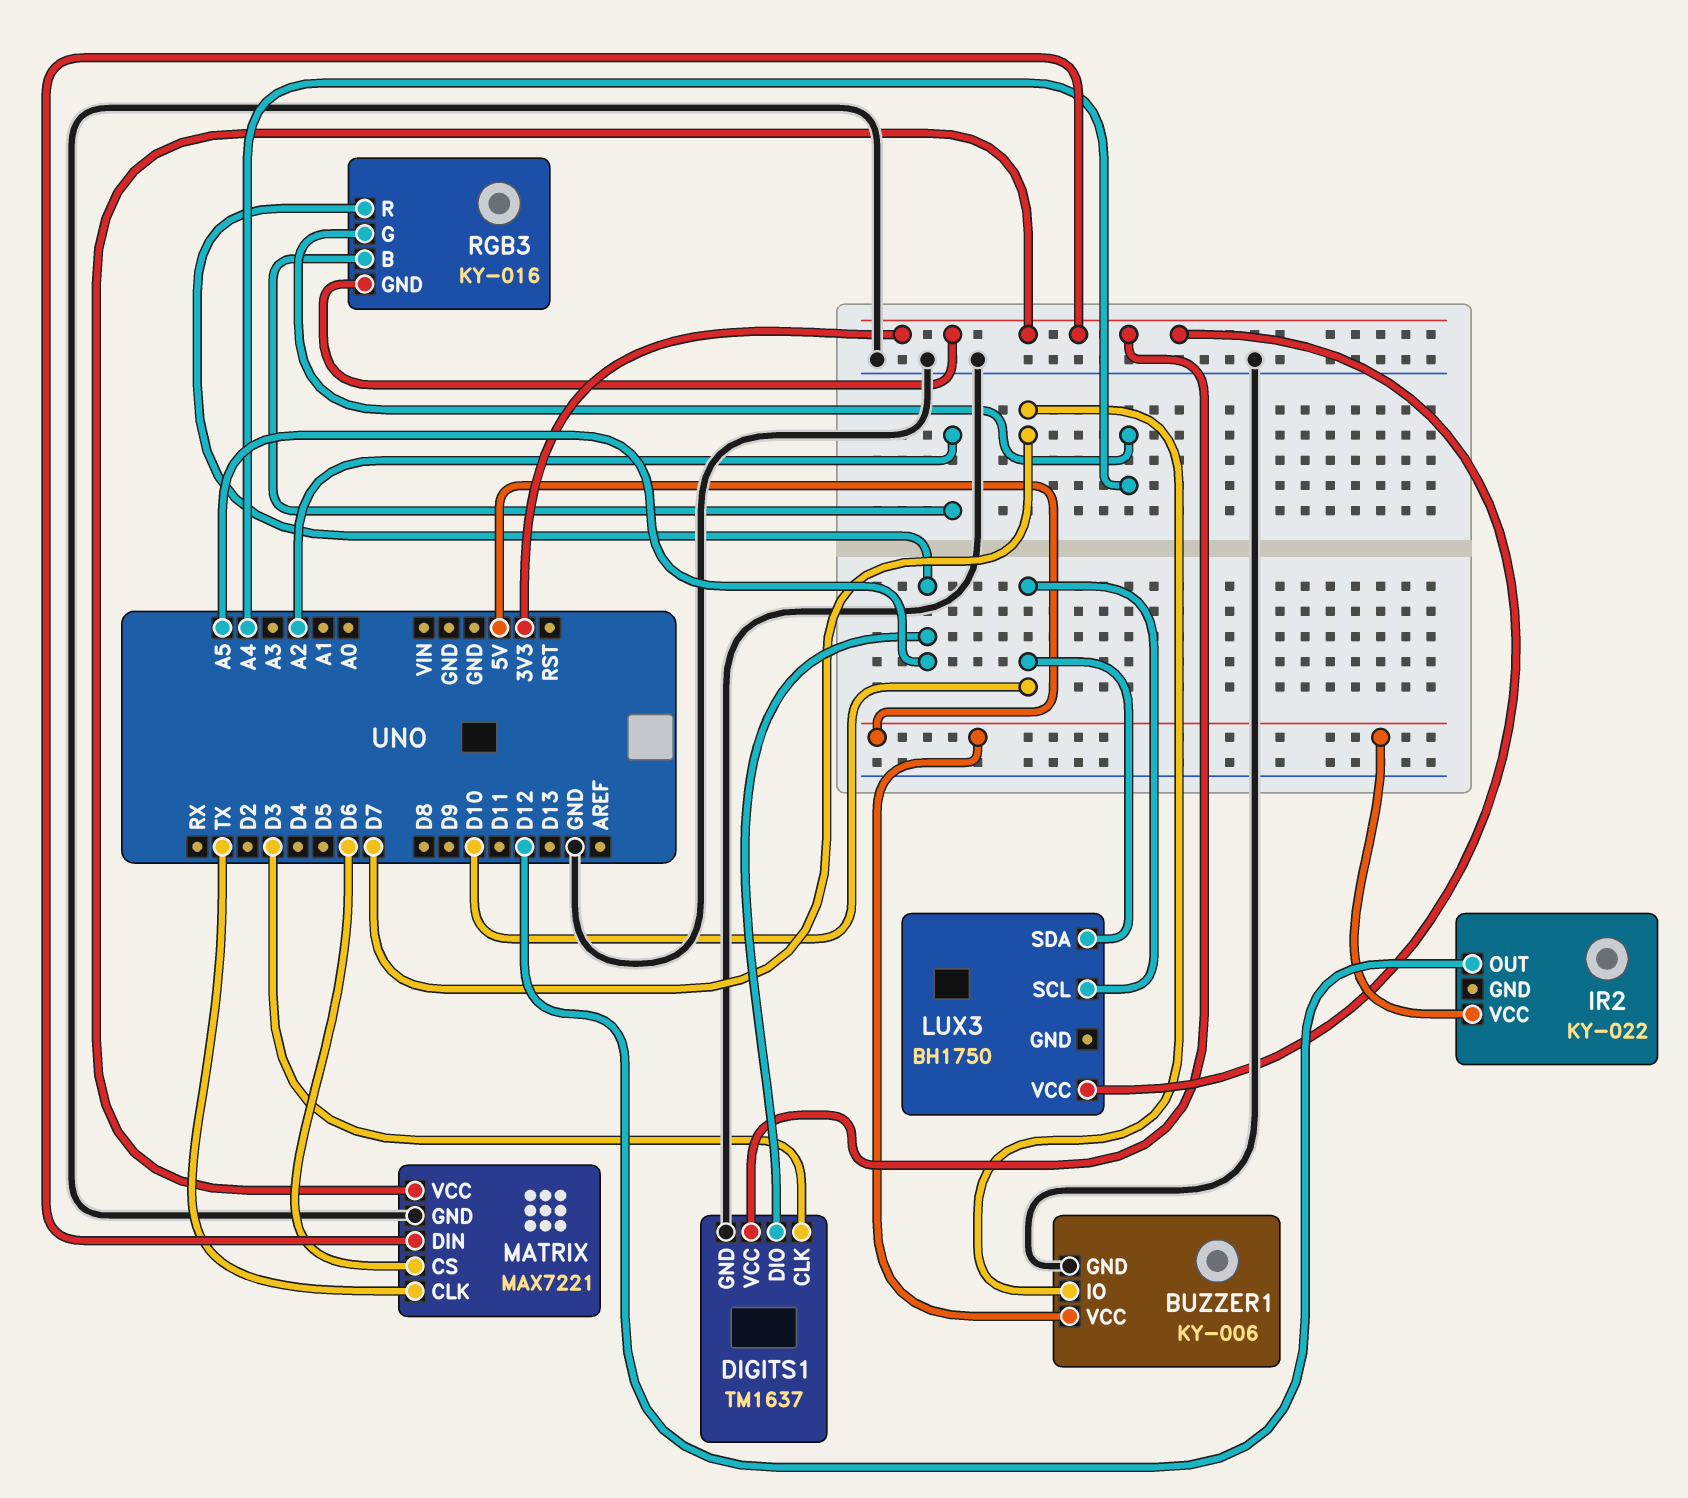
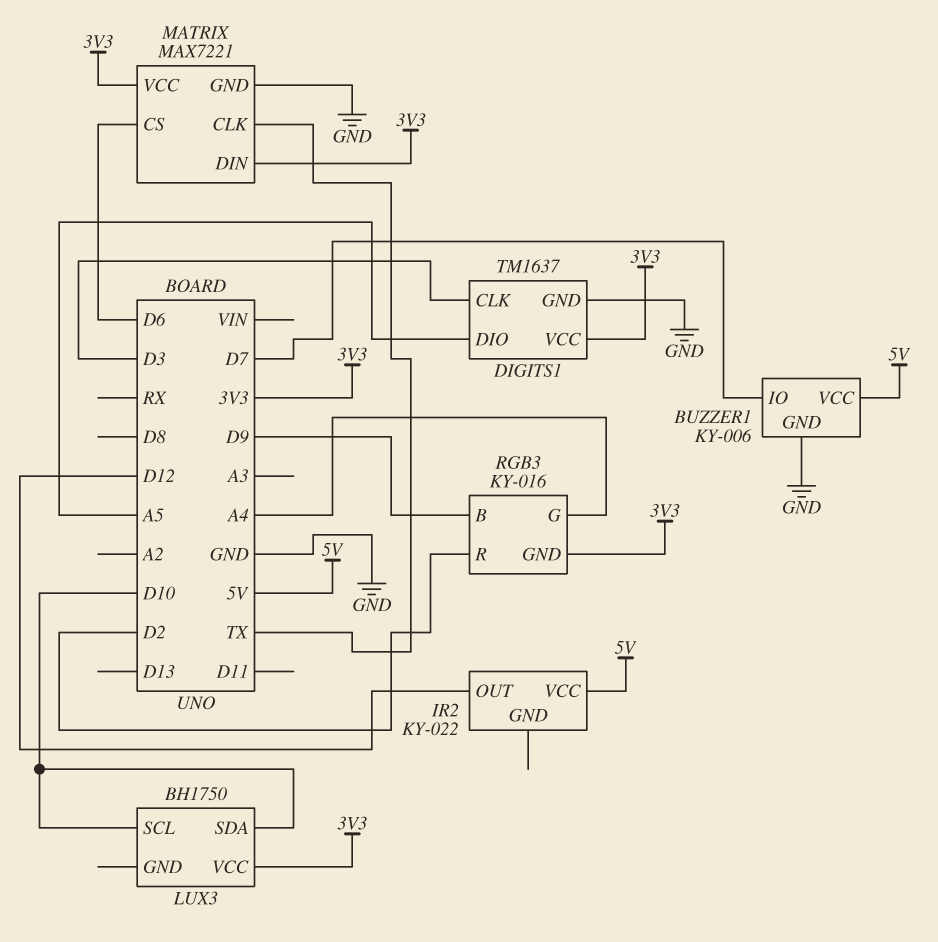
RGB3 pin B: A2 -> D9
RGB3 pin R: A5 -> D2

